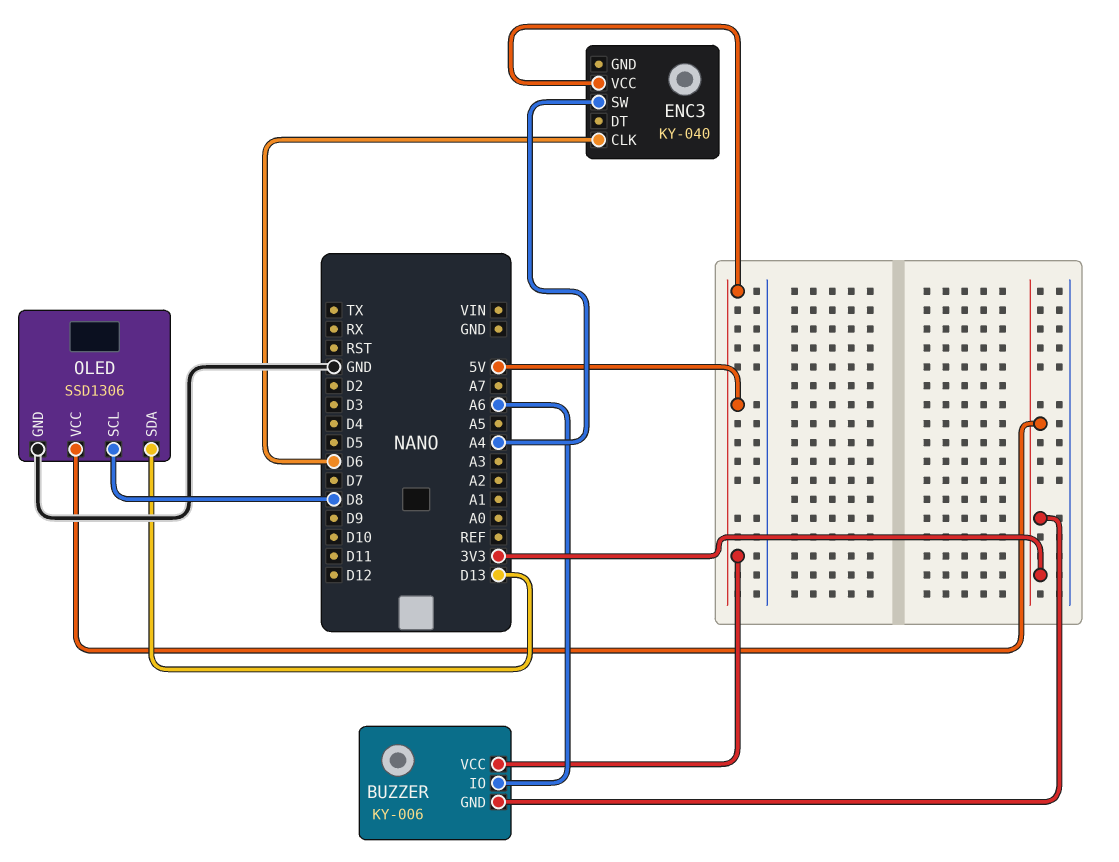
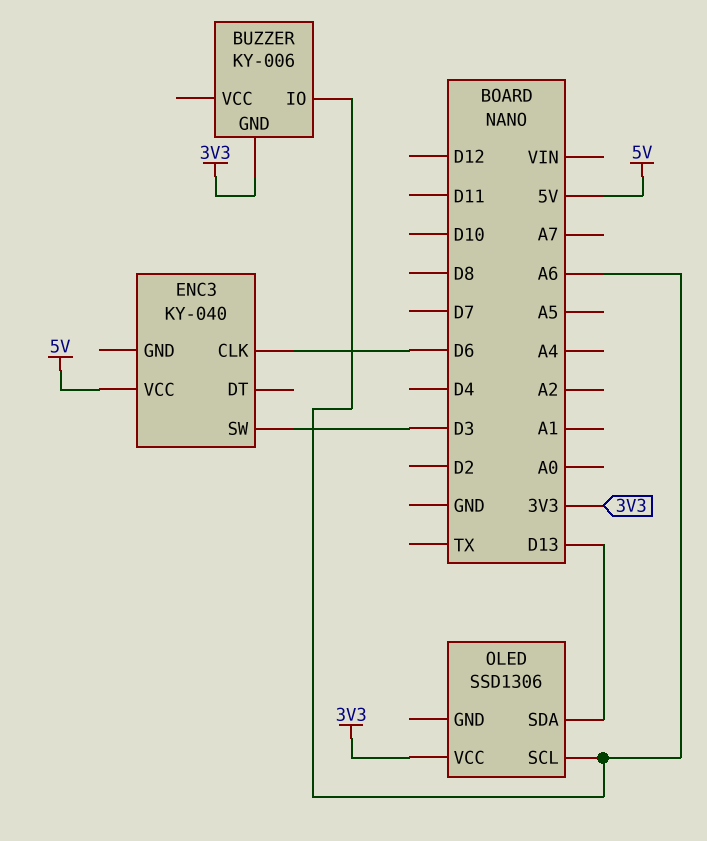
BUZZER pin VCC: 5V -> none
ENC3 pin SW: A4 -> D3
OLED pin GND: GND -> none
OLED pin SCL: D8 -> A6

